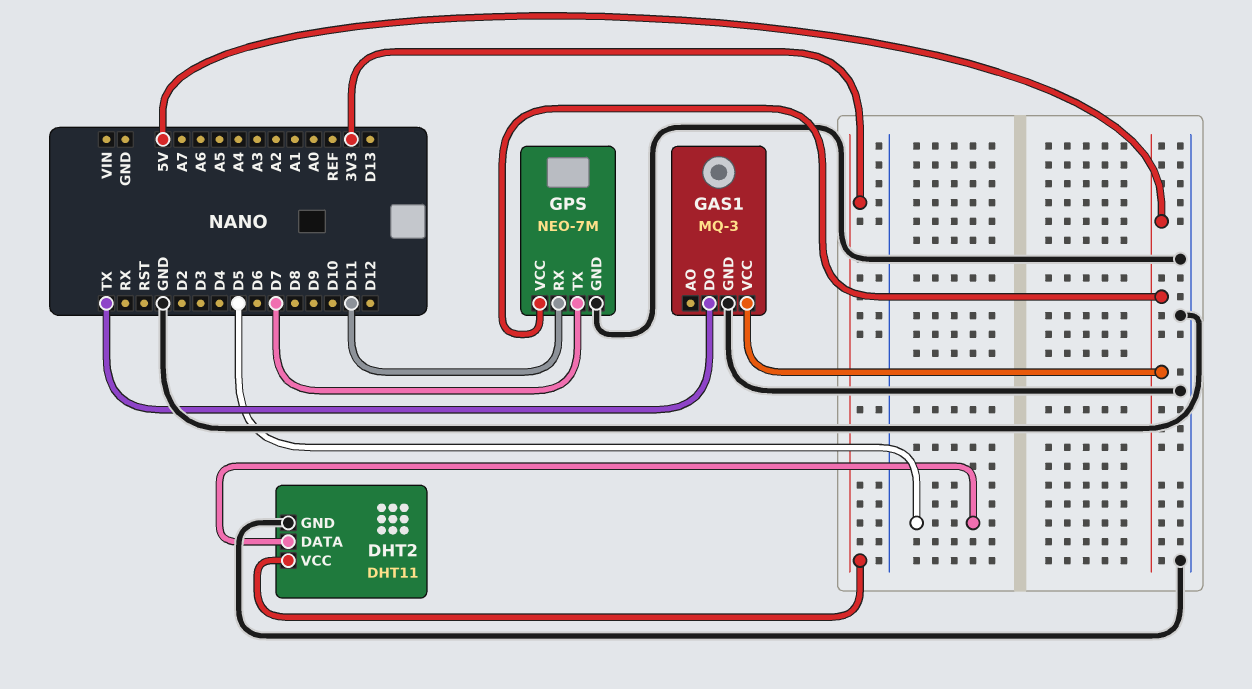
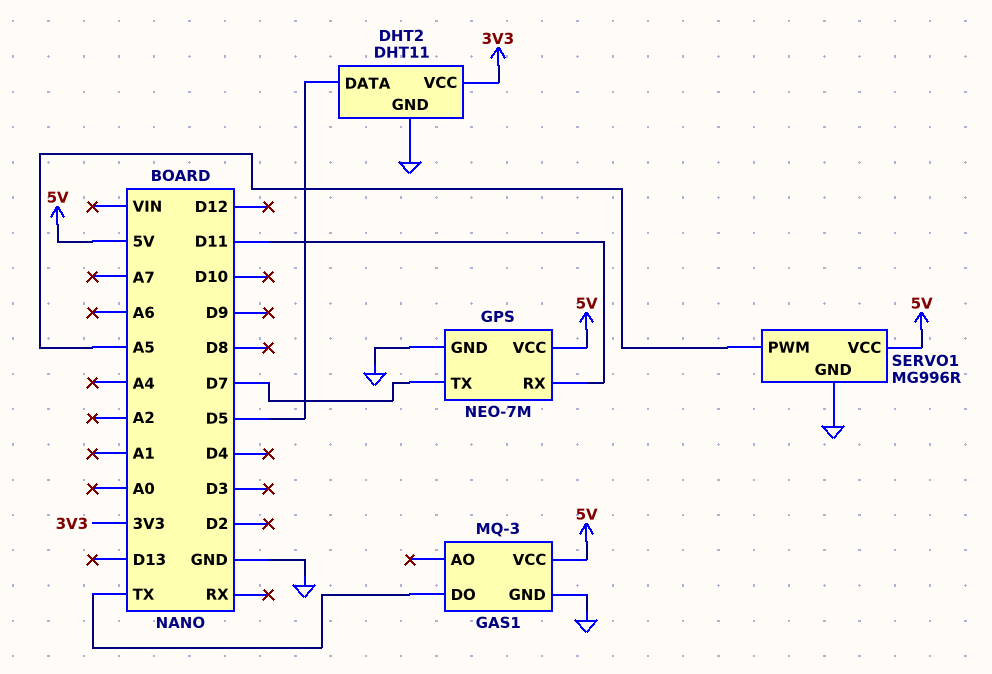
SERVO1: none -> MG996R
SERVO1 pin GND: none -> GND
SERVO1 pin PWM: none -> A5
SERVO1 pin VCC: none -> 5V

